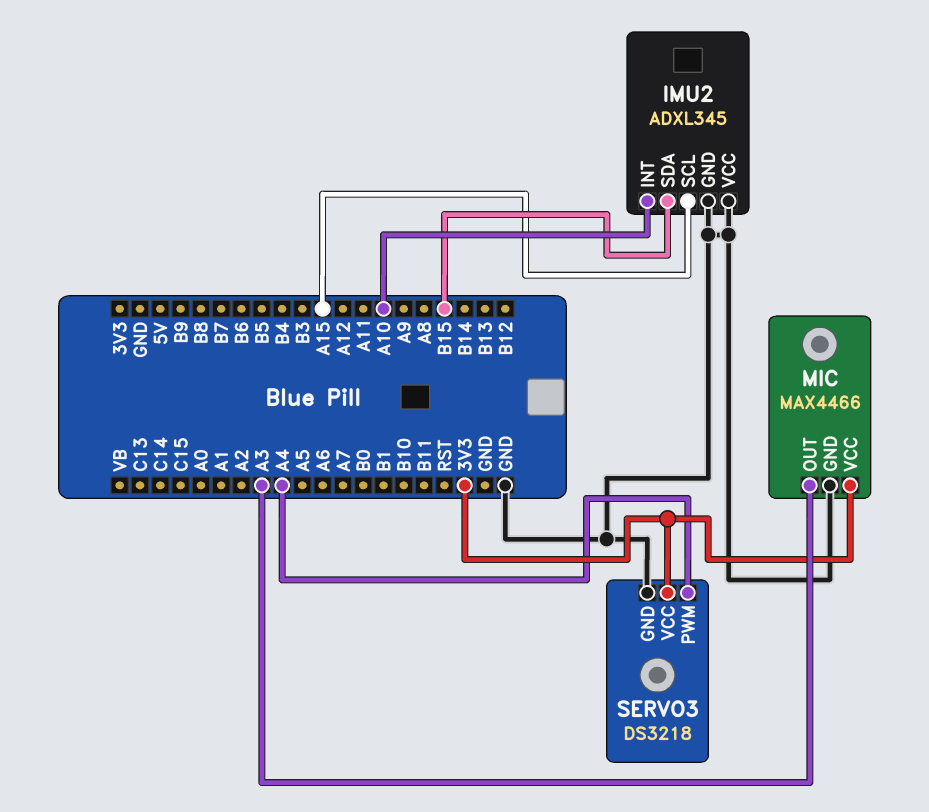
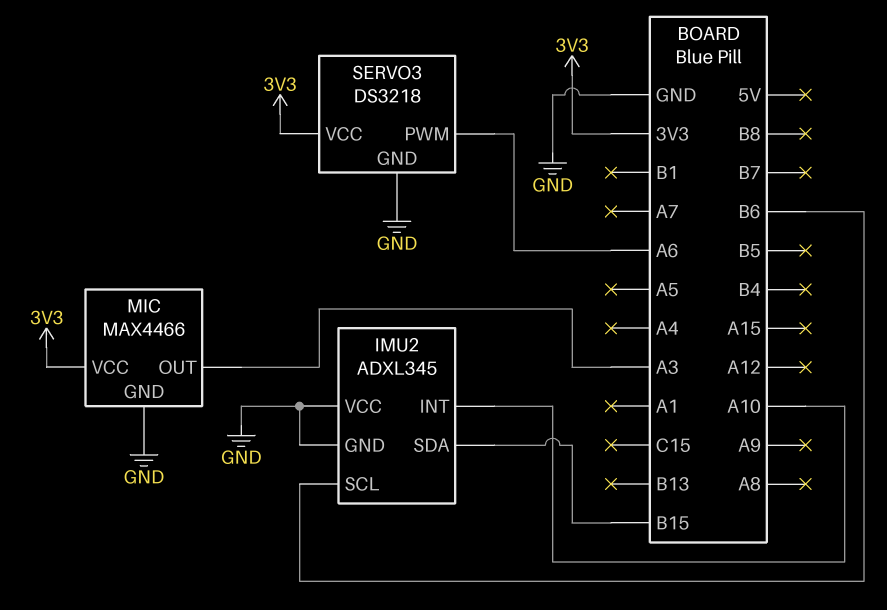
IMU2 pin SCL: A15 -> B6
SERVO3 pin PWM: A4 -> A6

